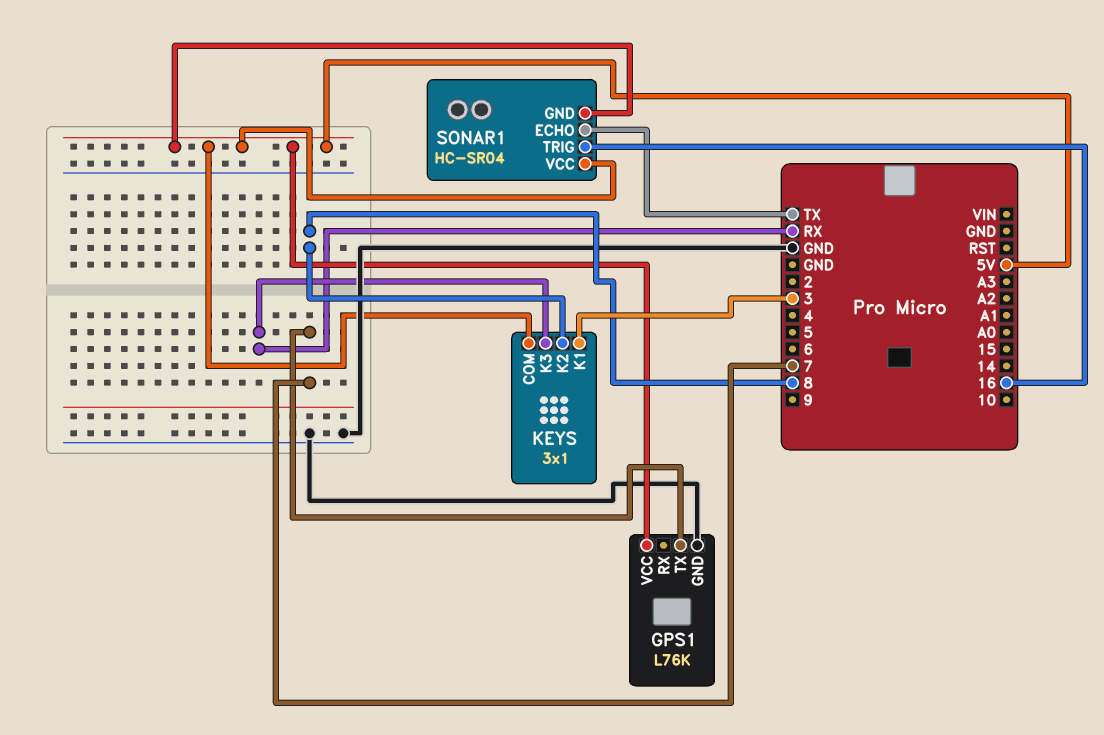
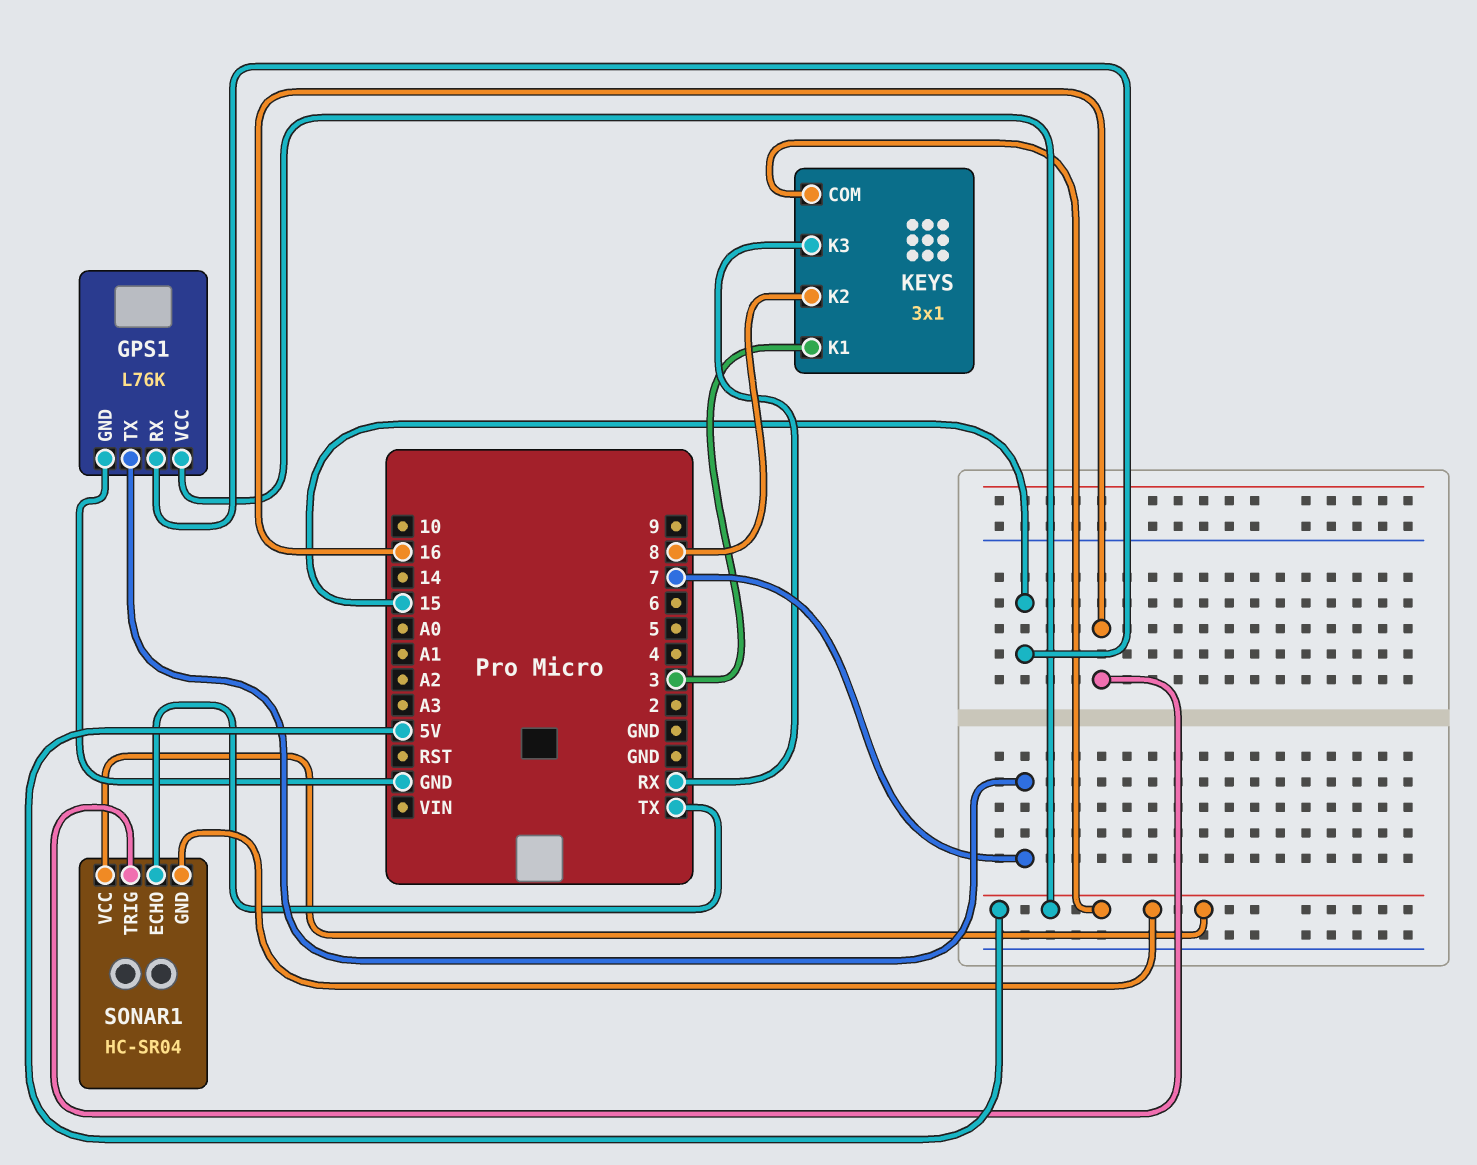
GPS1 pin RX: none -> 15

